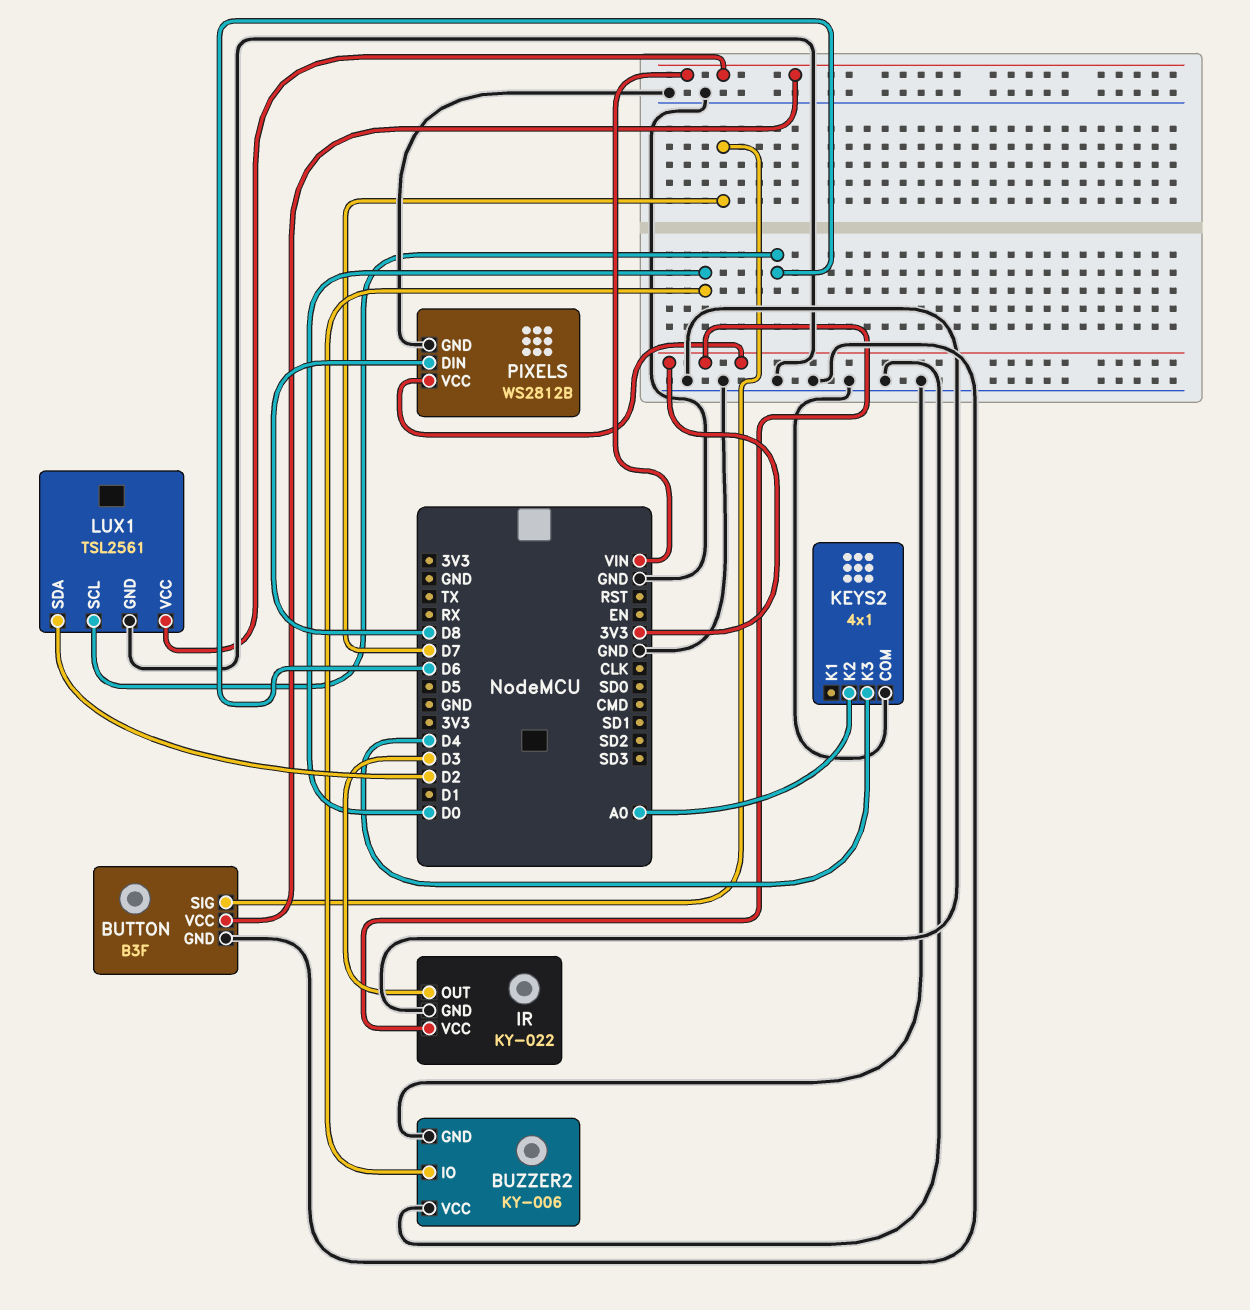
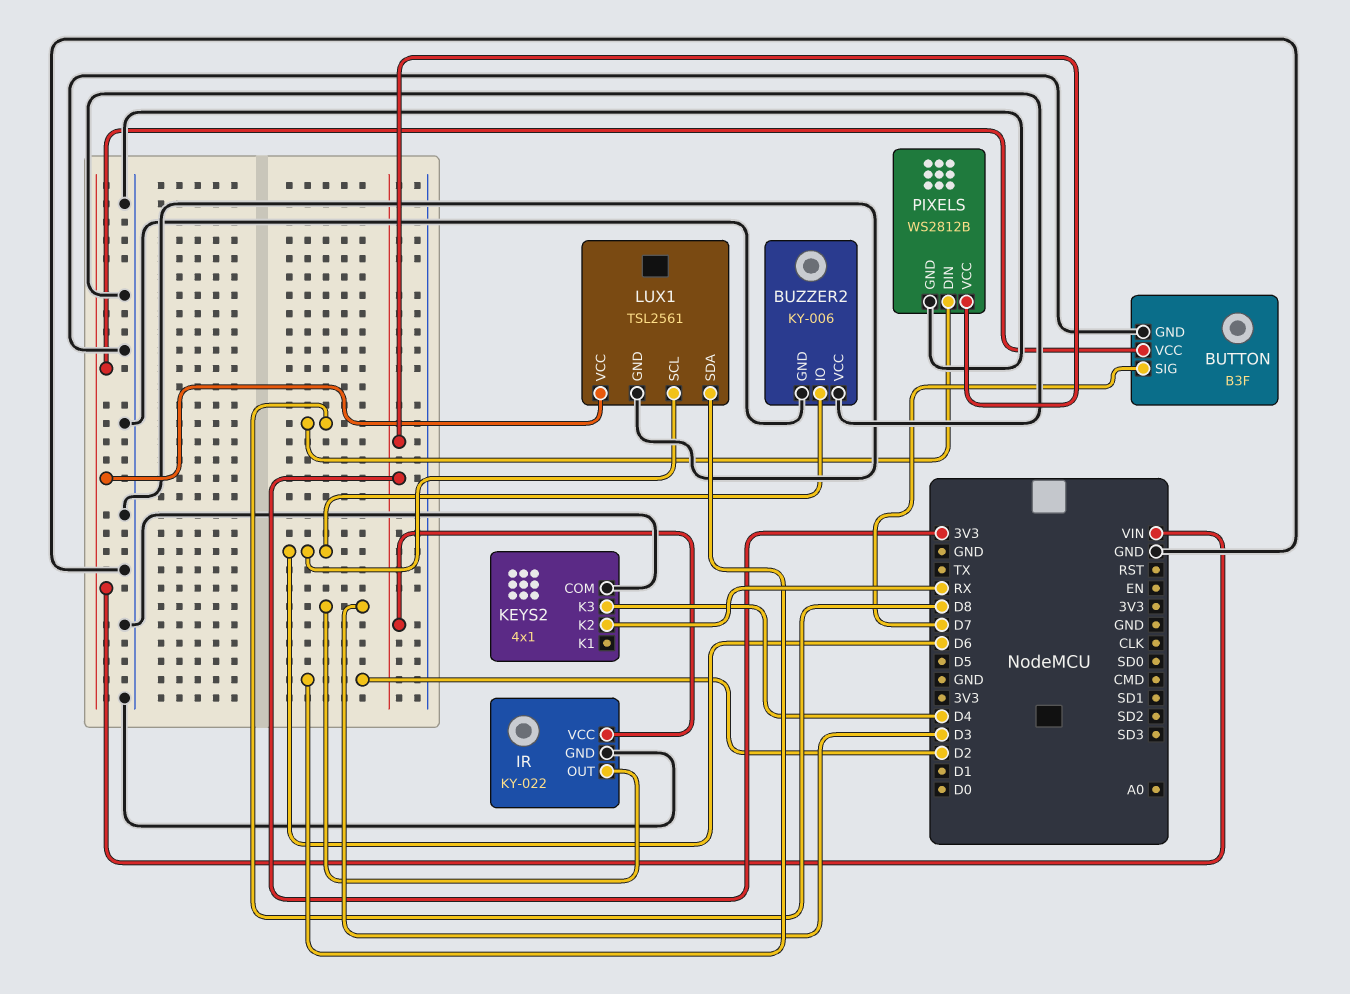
BUZZER2 pin IO: D0 -> D6
KEYS2 pin K2: A0 -> RX

